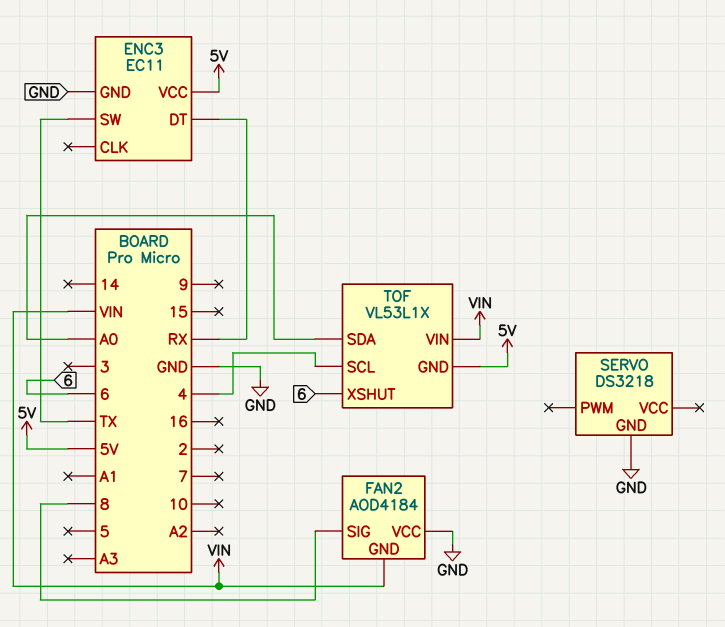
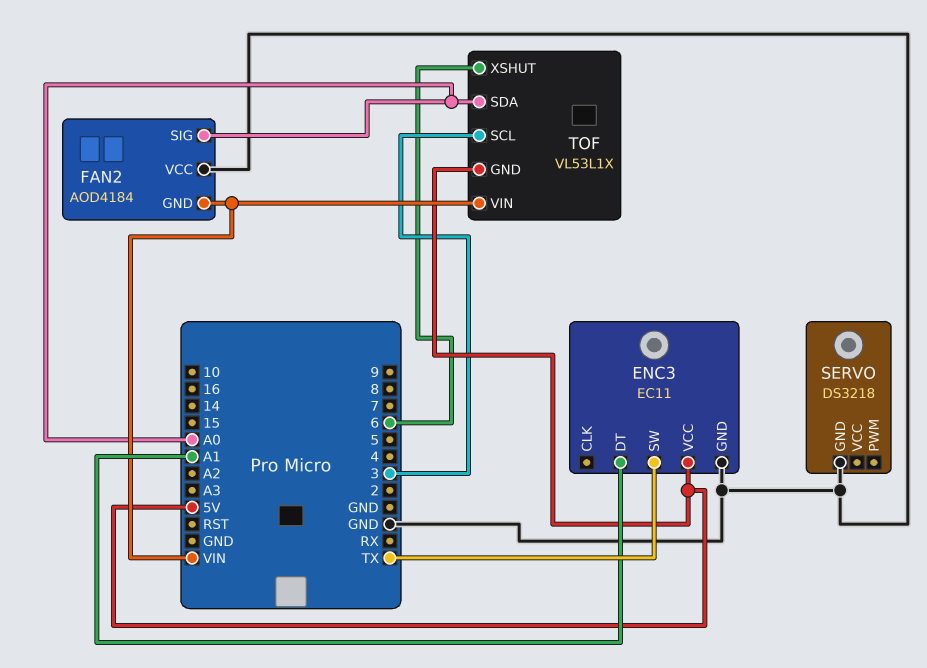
ENC3 pin DT: RX -> A1
FAN2 pin SIG: 8 -> A0
TOF pin SCL: 4 -> 3

